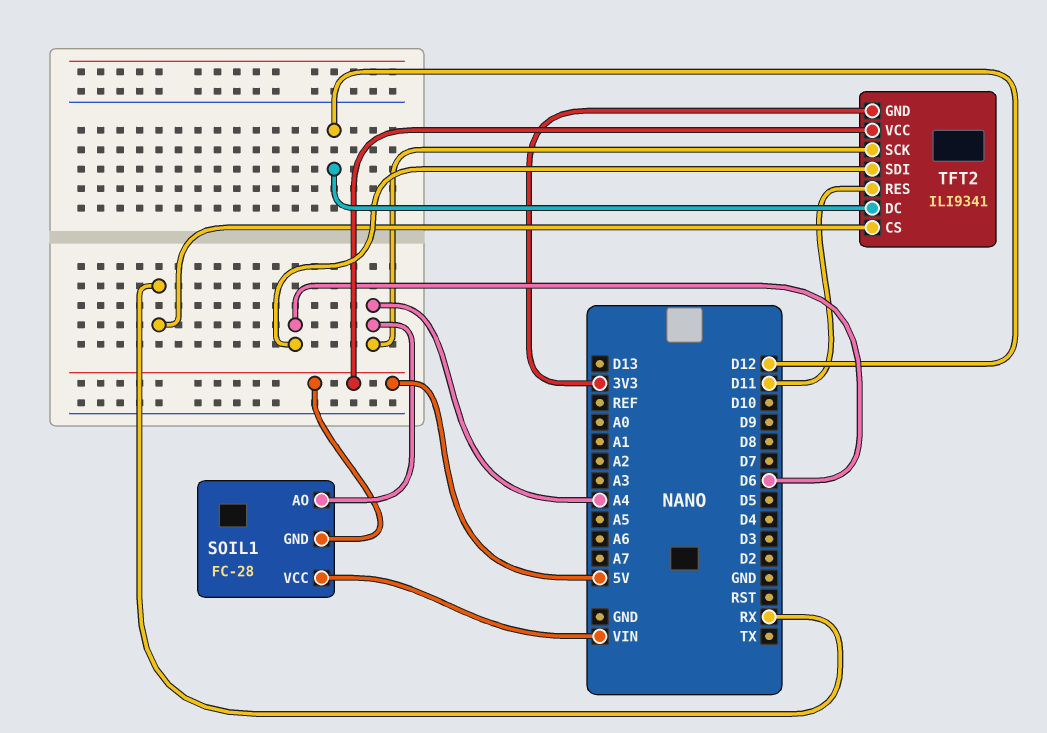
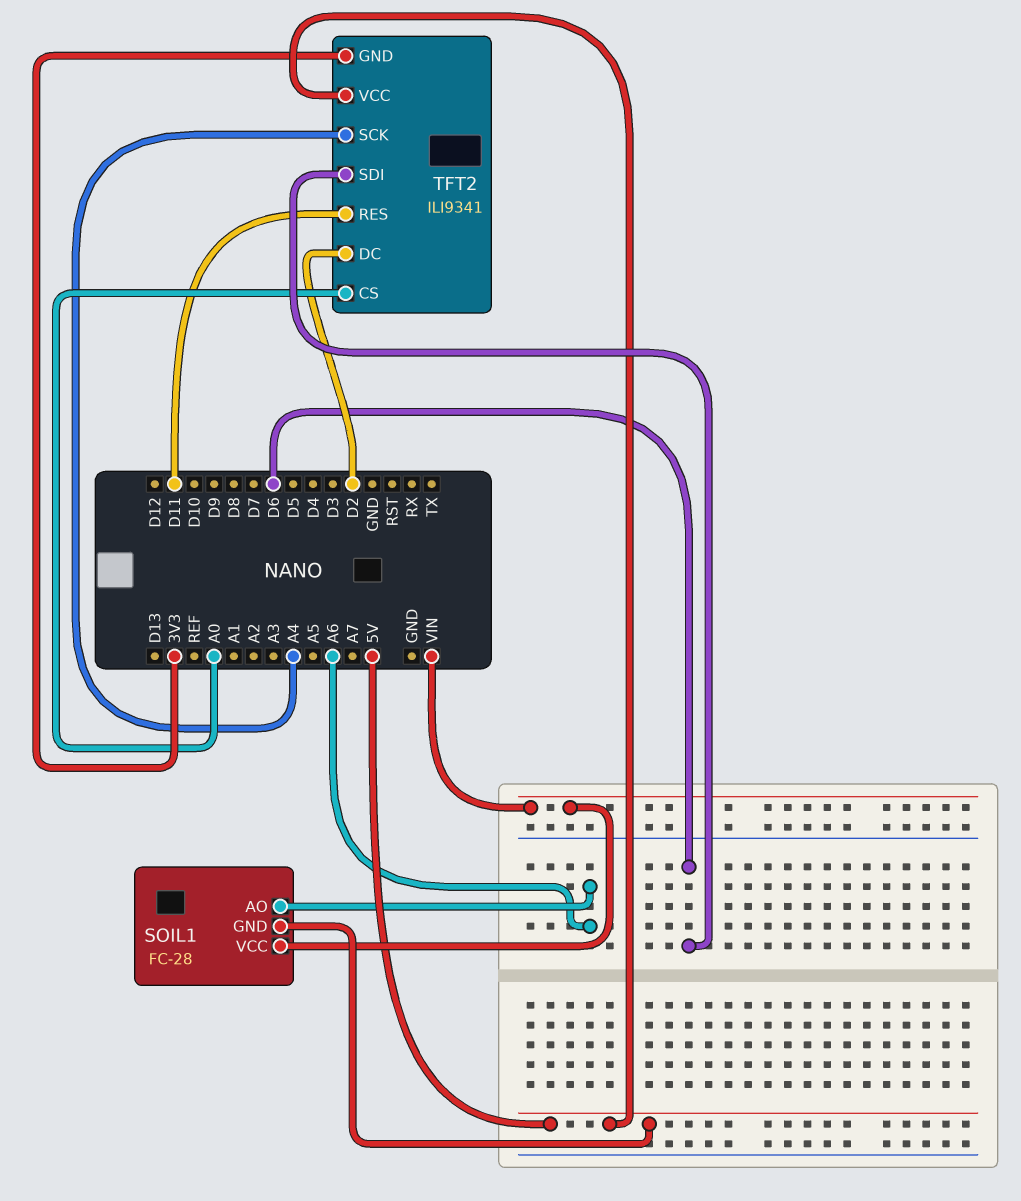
SOIL1 pin AO: A4 -> A6
TFT2 pin CS: RX -> A0
TFT2 pin DC: D12 -> D2

